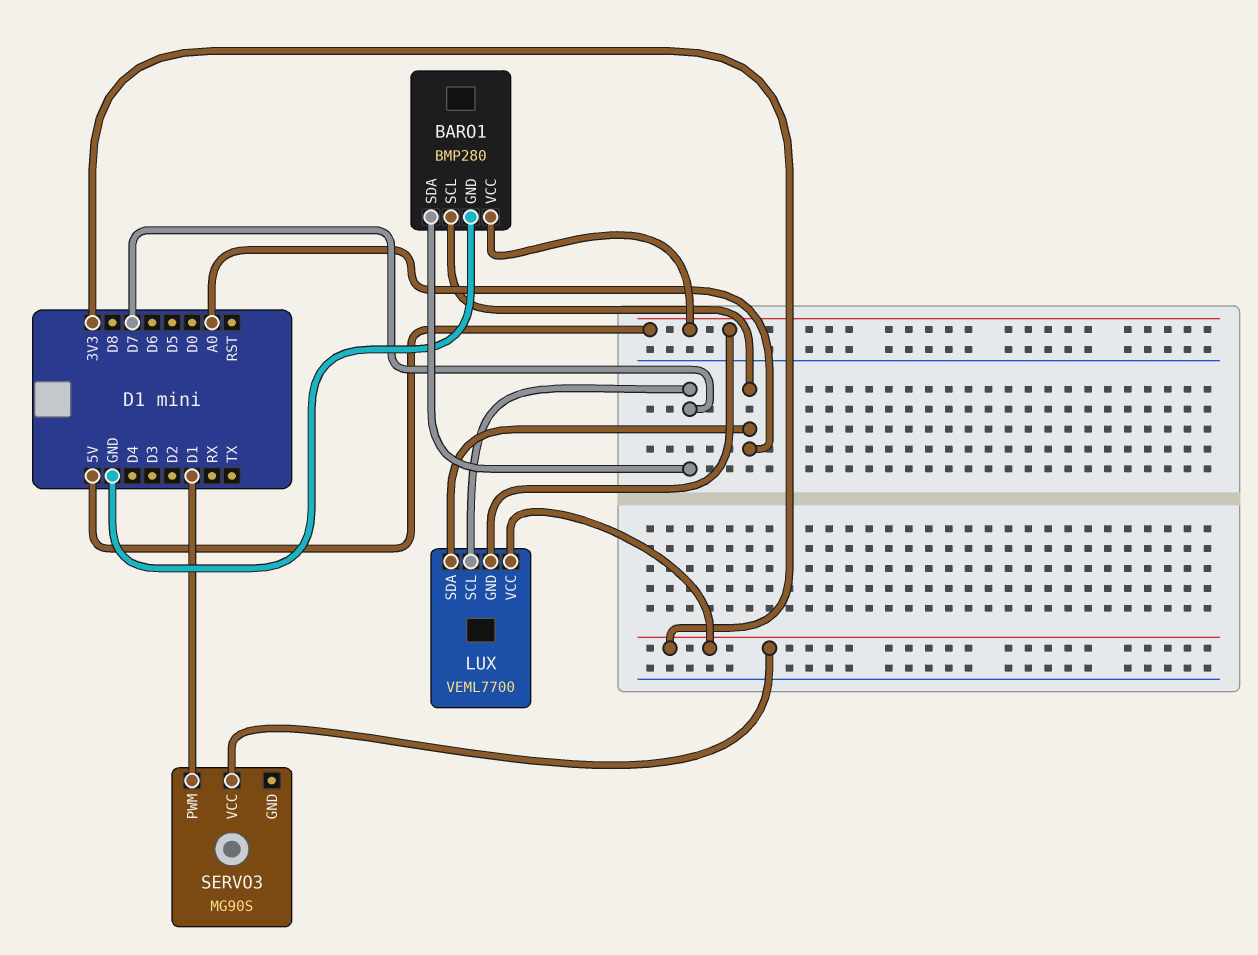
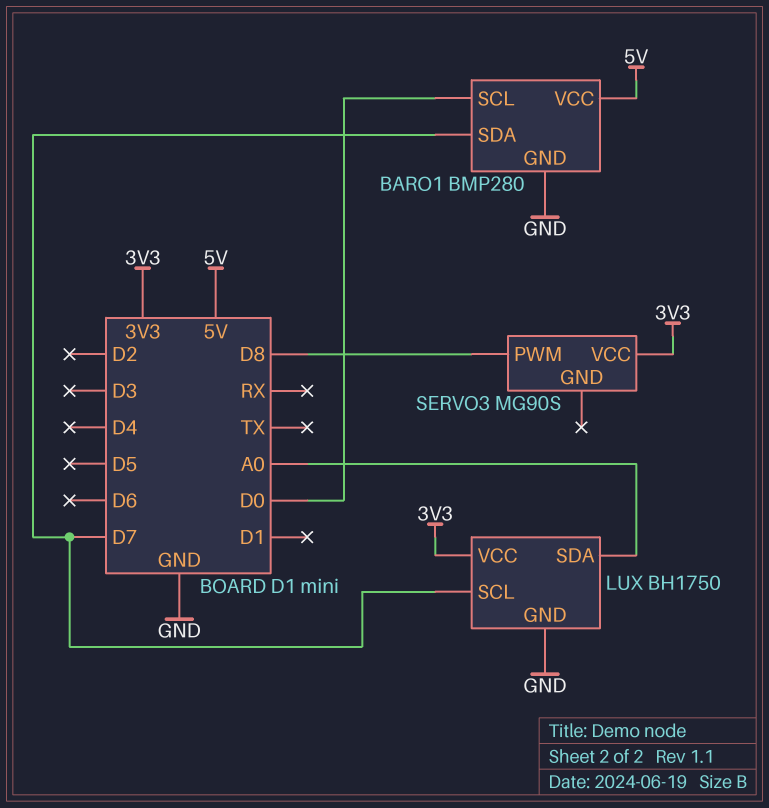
BARO1 pin SCL: A0 -> D0
LUX: VEML7700 -> BH1750
LUX pin GND: 5V -> GND
SERVO3 pin PWM: D1 -> D8

